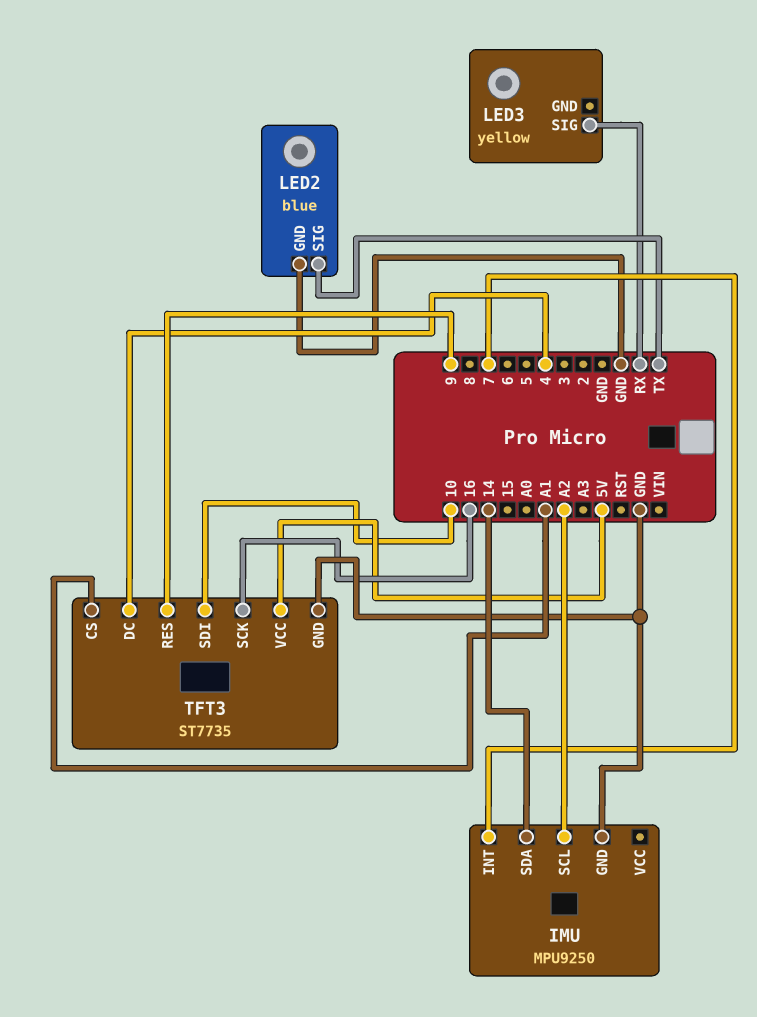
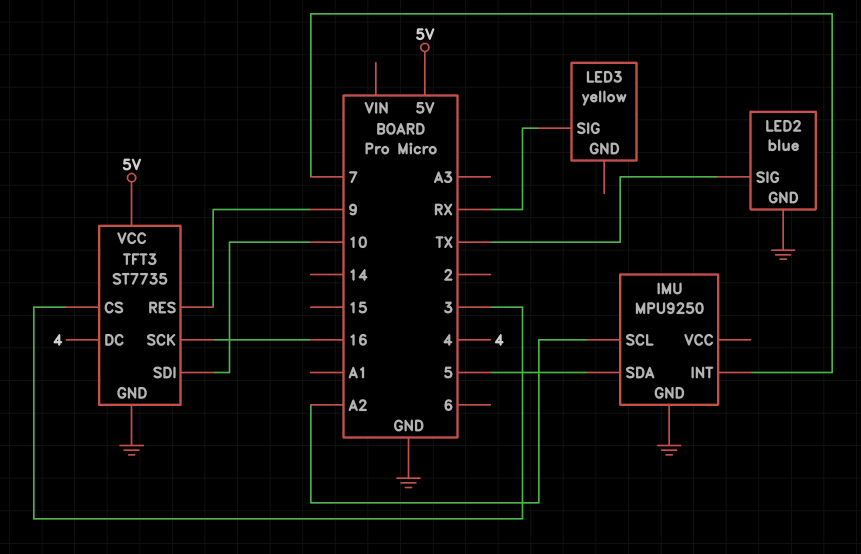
IMU pin SDA: 14 -> 5
TFT3 pin CS: A1 -> 3

